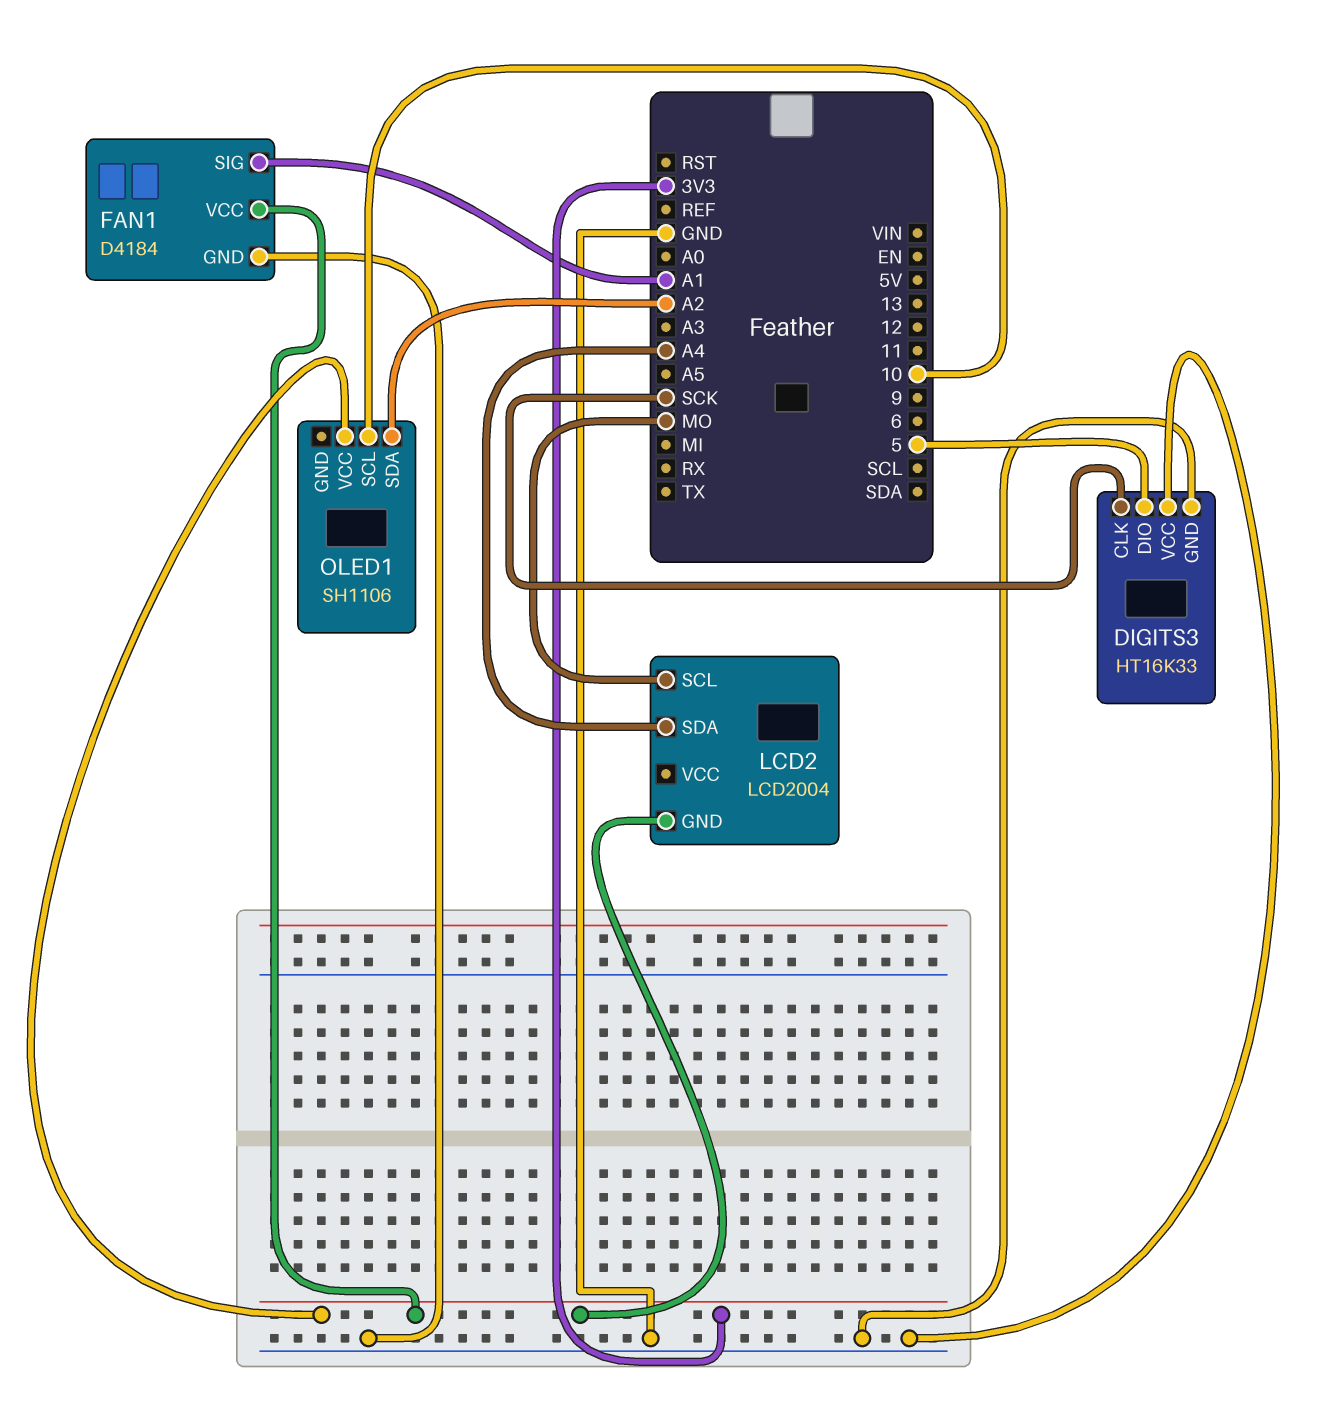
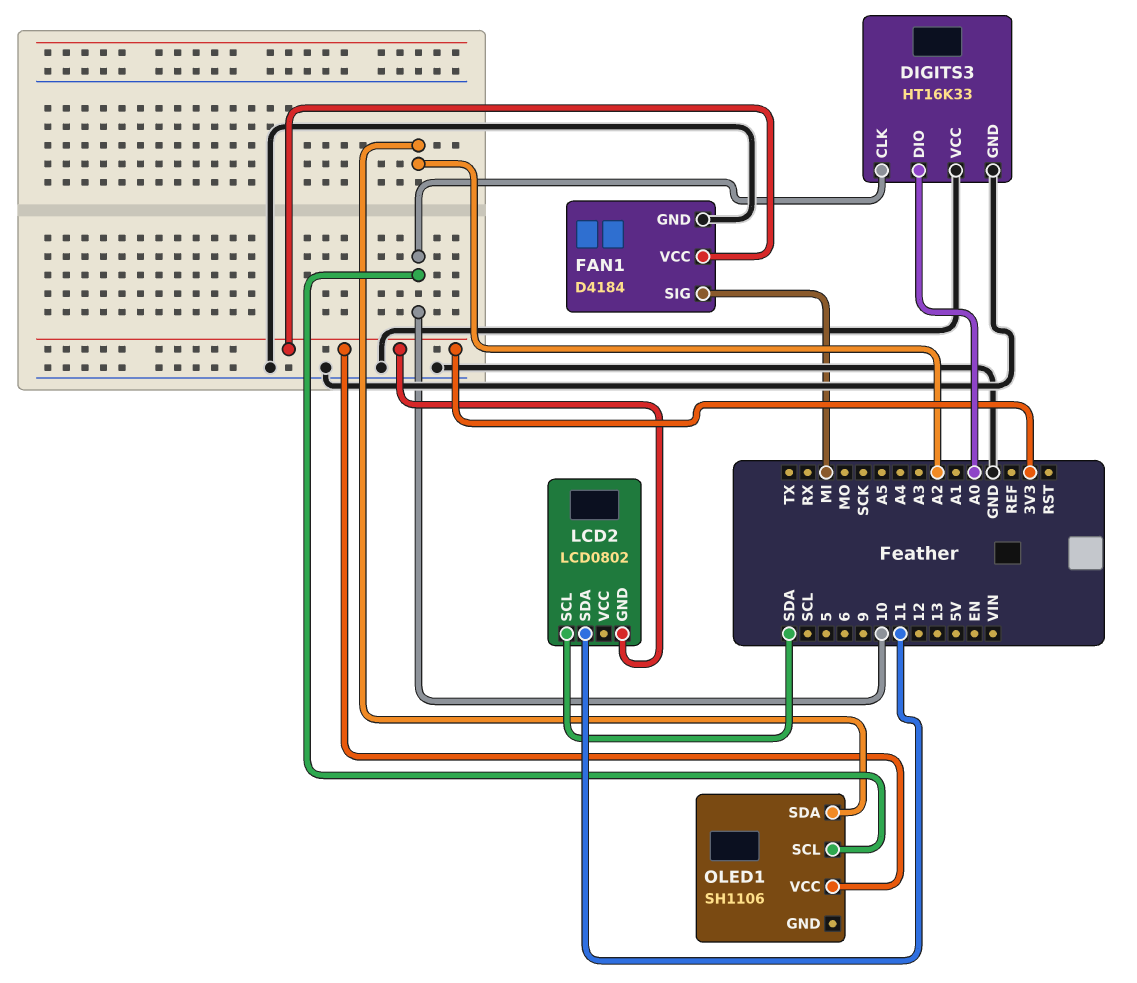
DIGITS3 pin CLK: SCK -> 10
DIGITS3 pin DIO: 5 -> A0
FAN1 pin SIG: A1 -> MI
LCD2: LCD2004 -> LCD0802
LCD2 pin SCL: MO -> SDA
LCD2 pin SDA: A4 -> 11

